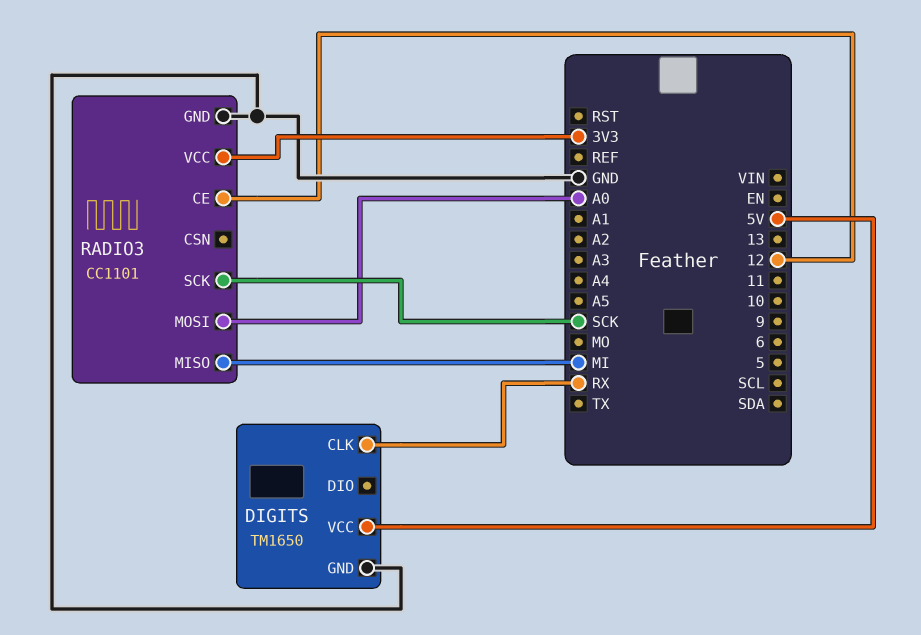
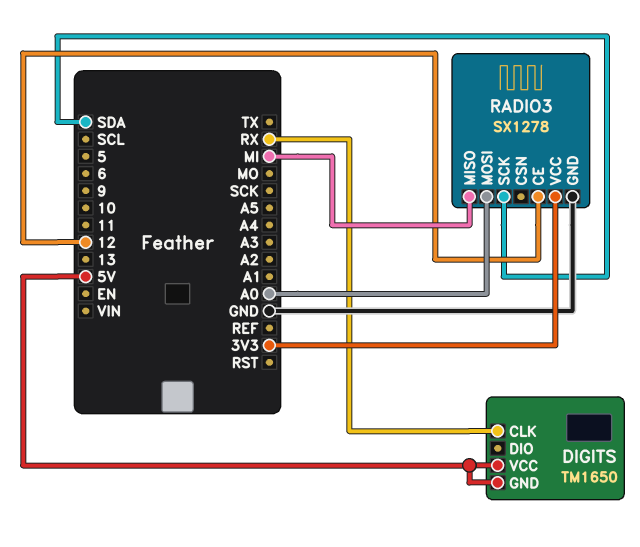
DIGITS pin GND: GND -> 5V
RADIO3: CC1101 -> SX1278
RADIO3 pin SCK: SCK -> SDA

